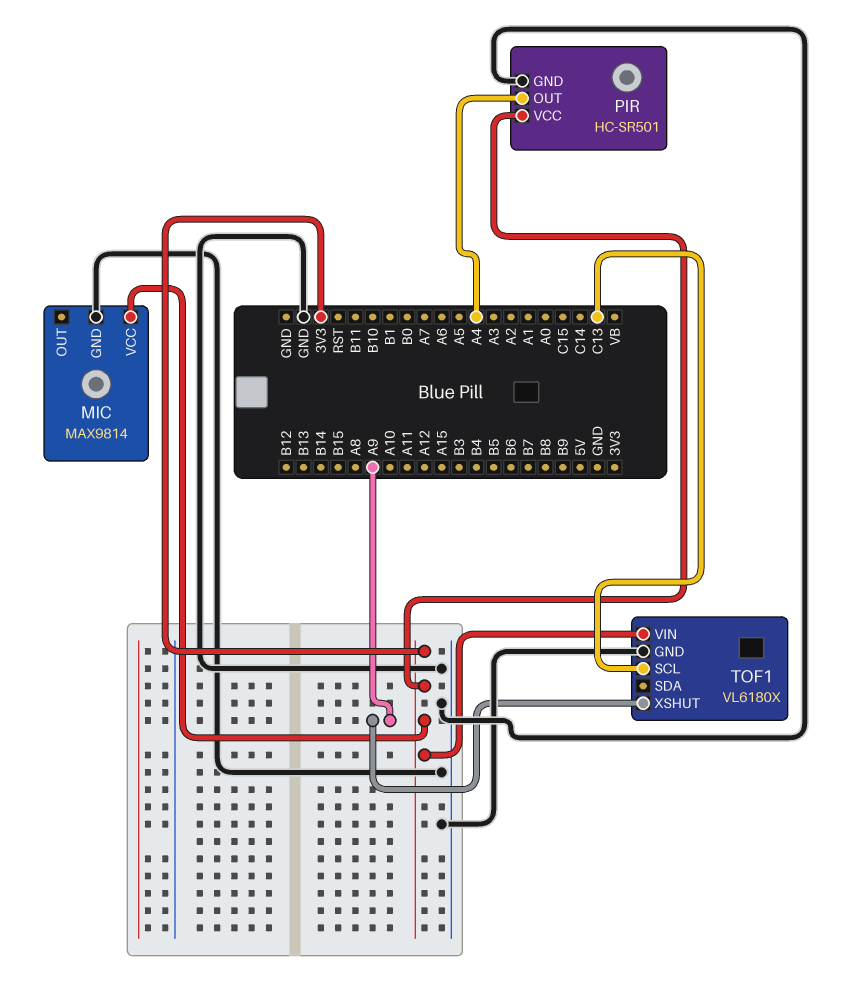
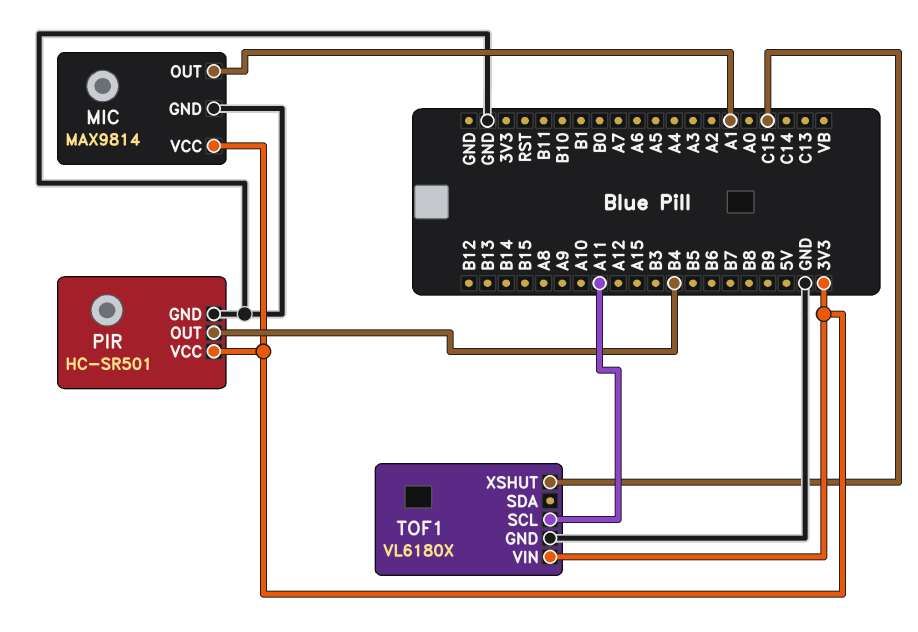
MIC pin OUT: none -> A1
PIR pin OUT: A4 -> B4
TOF1 pin SCL: C13 -> A11
TOF1 pin XSHUT: A9 -> C15

